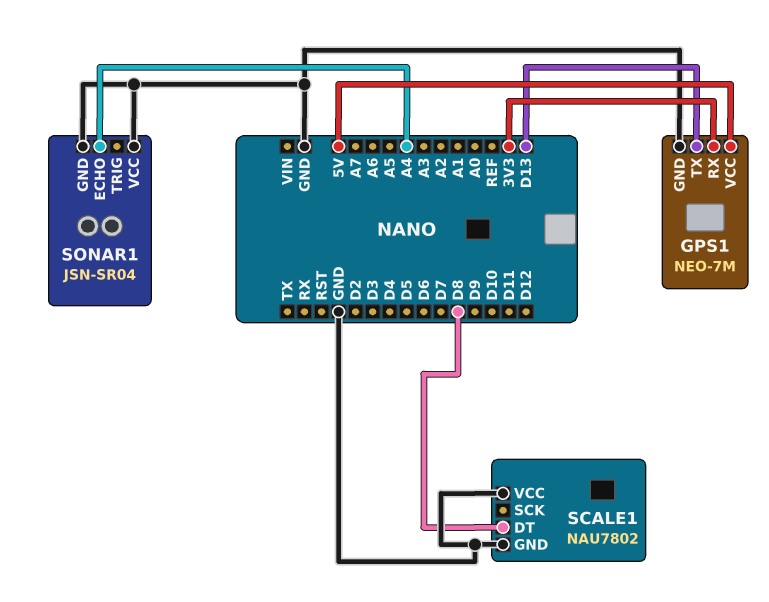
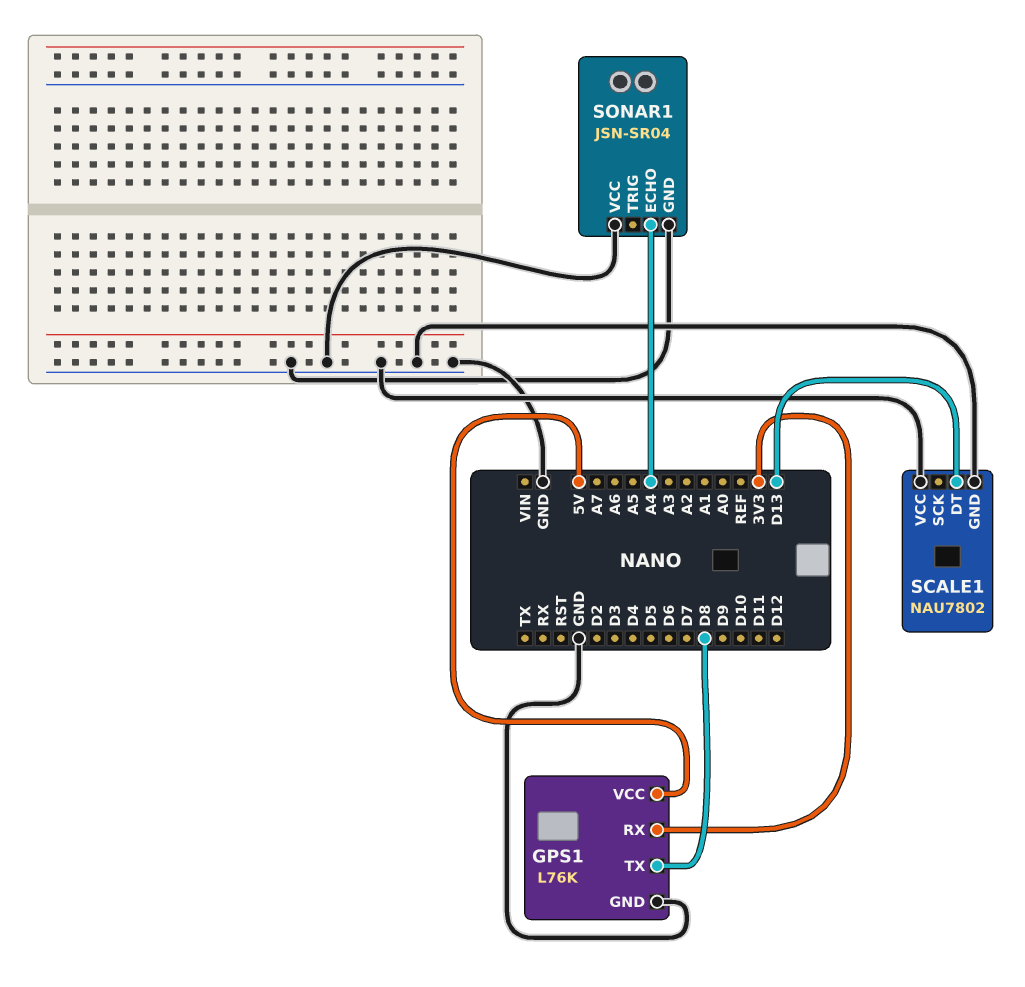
GPS1: NEO-7M -> L76K
GPS1 pin TX: D13 -> D8
SCALE1 pin DT: D8 -> D13

